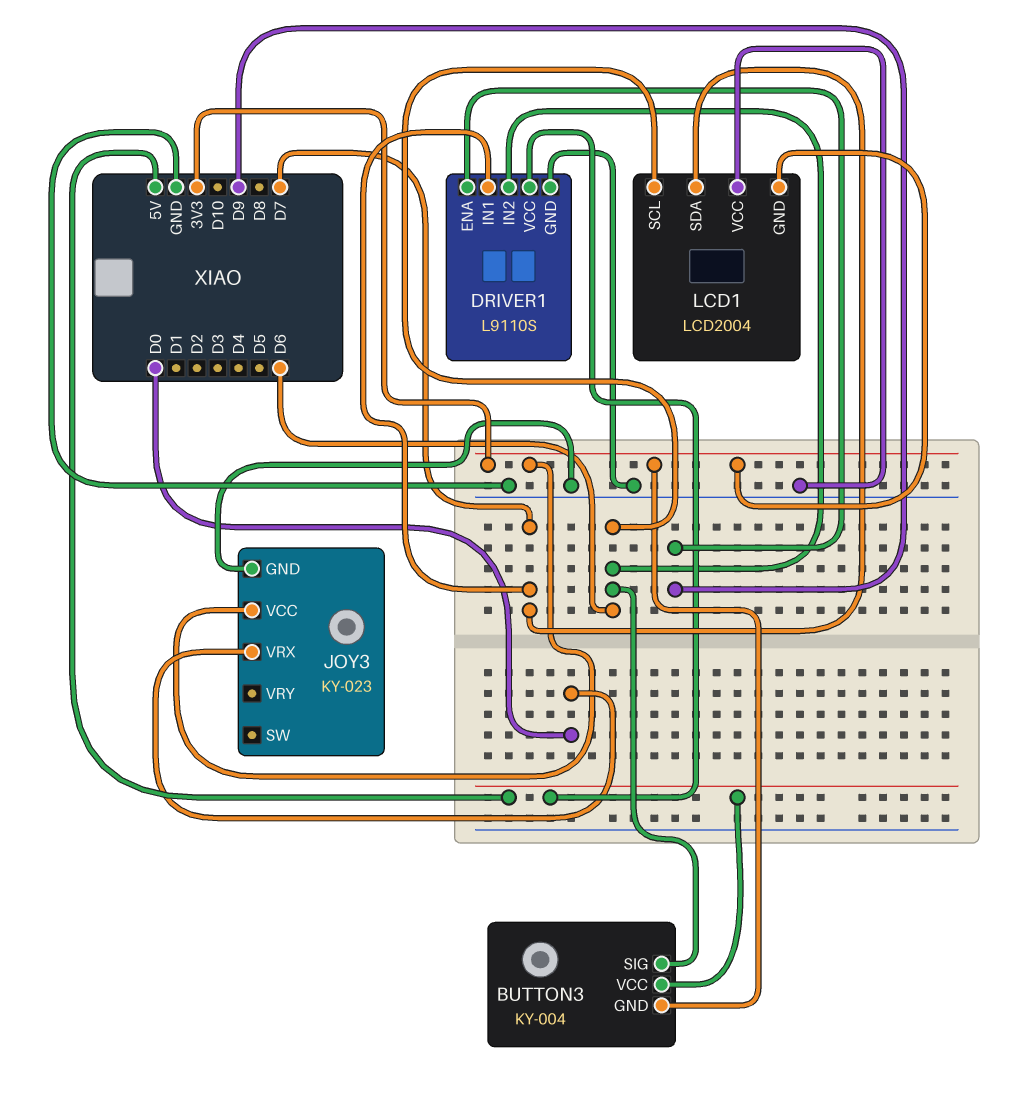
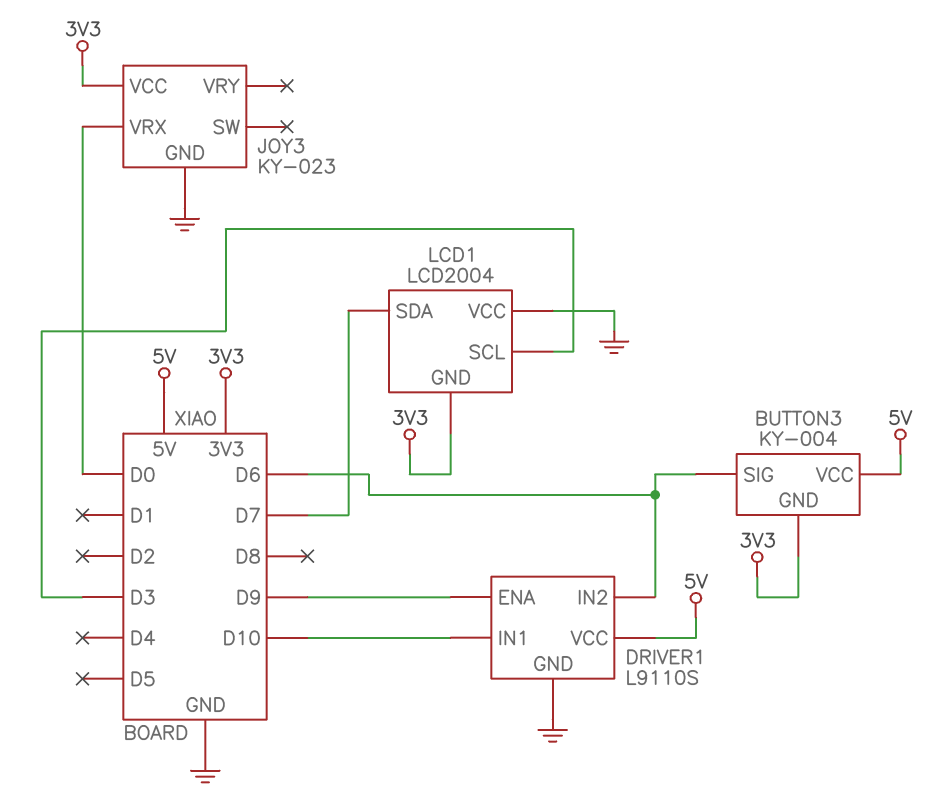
DRIVER1 pin IN1: D7 -> D10
LCD1 pin SCL: D6 -> D3

